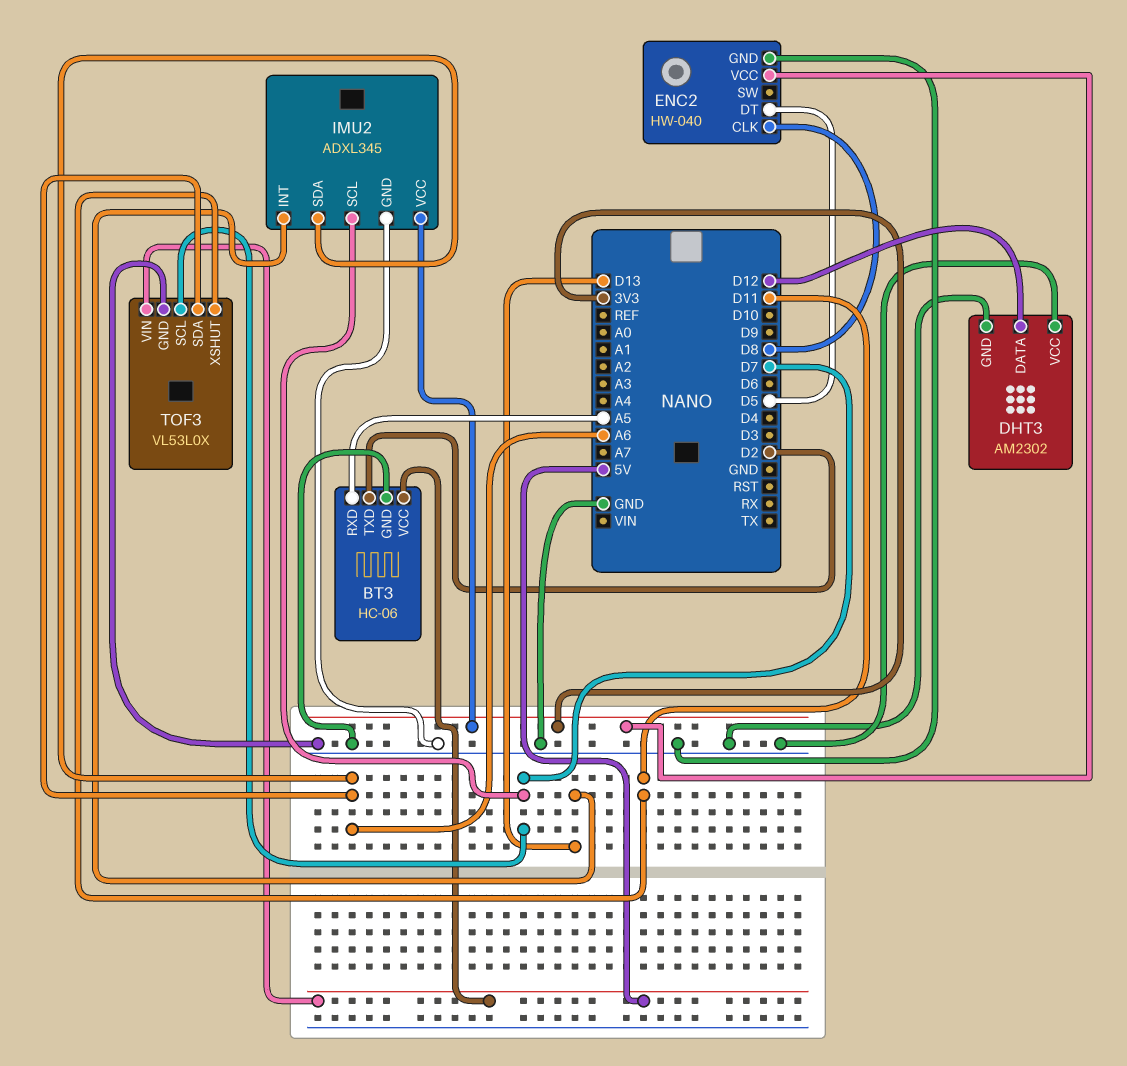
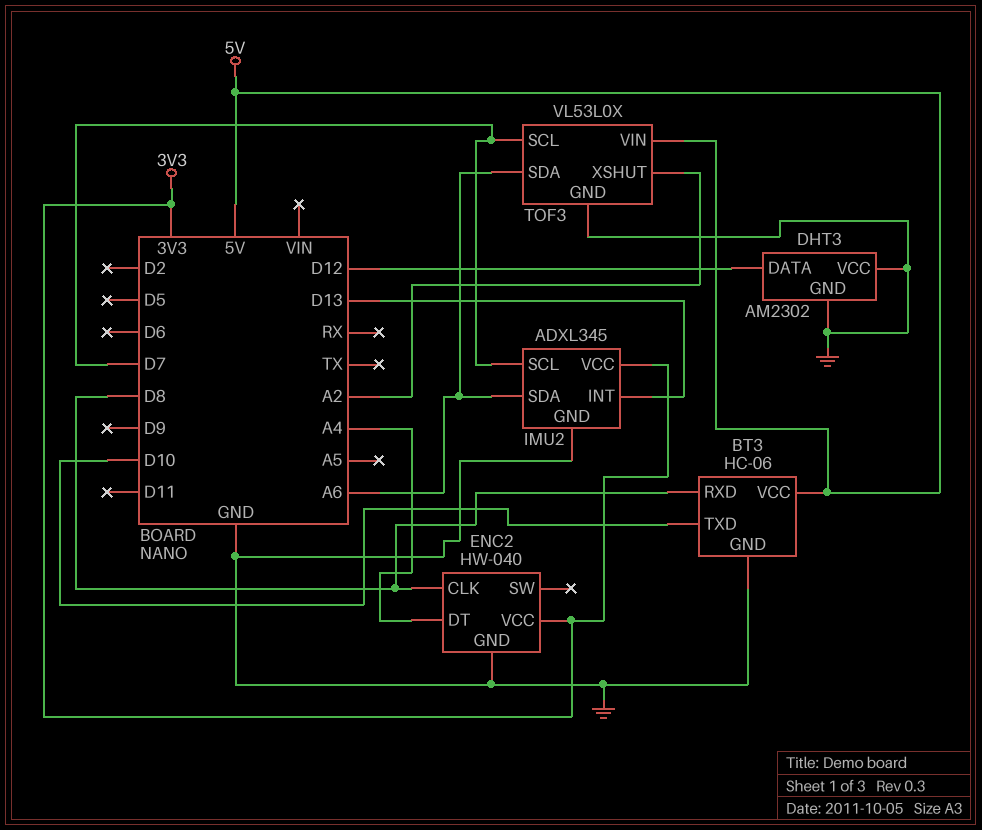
BT3 pin RXD: A5 -> D8
BT3 pin TXD: D2 -> D10
ENC2 pin DT: D5 -> A4
TOF3 pin XSHUT: D11 -> A2

